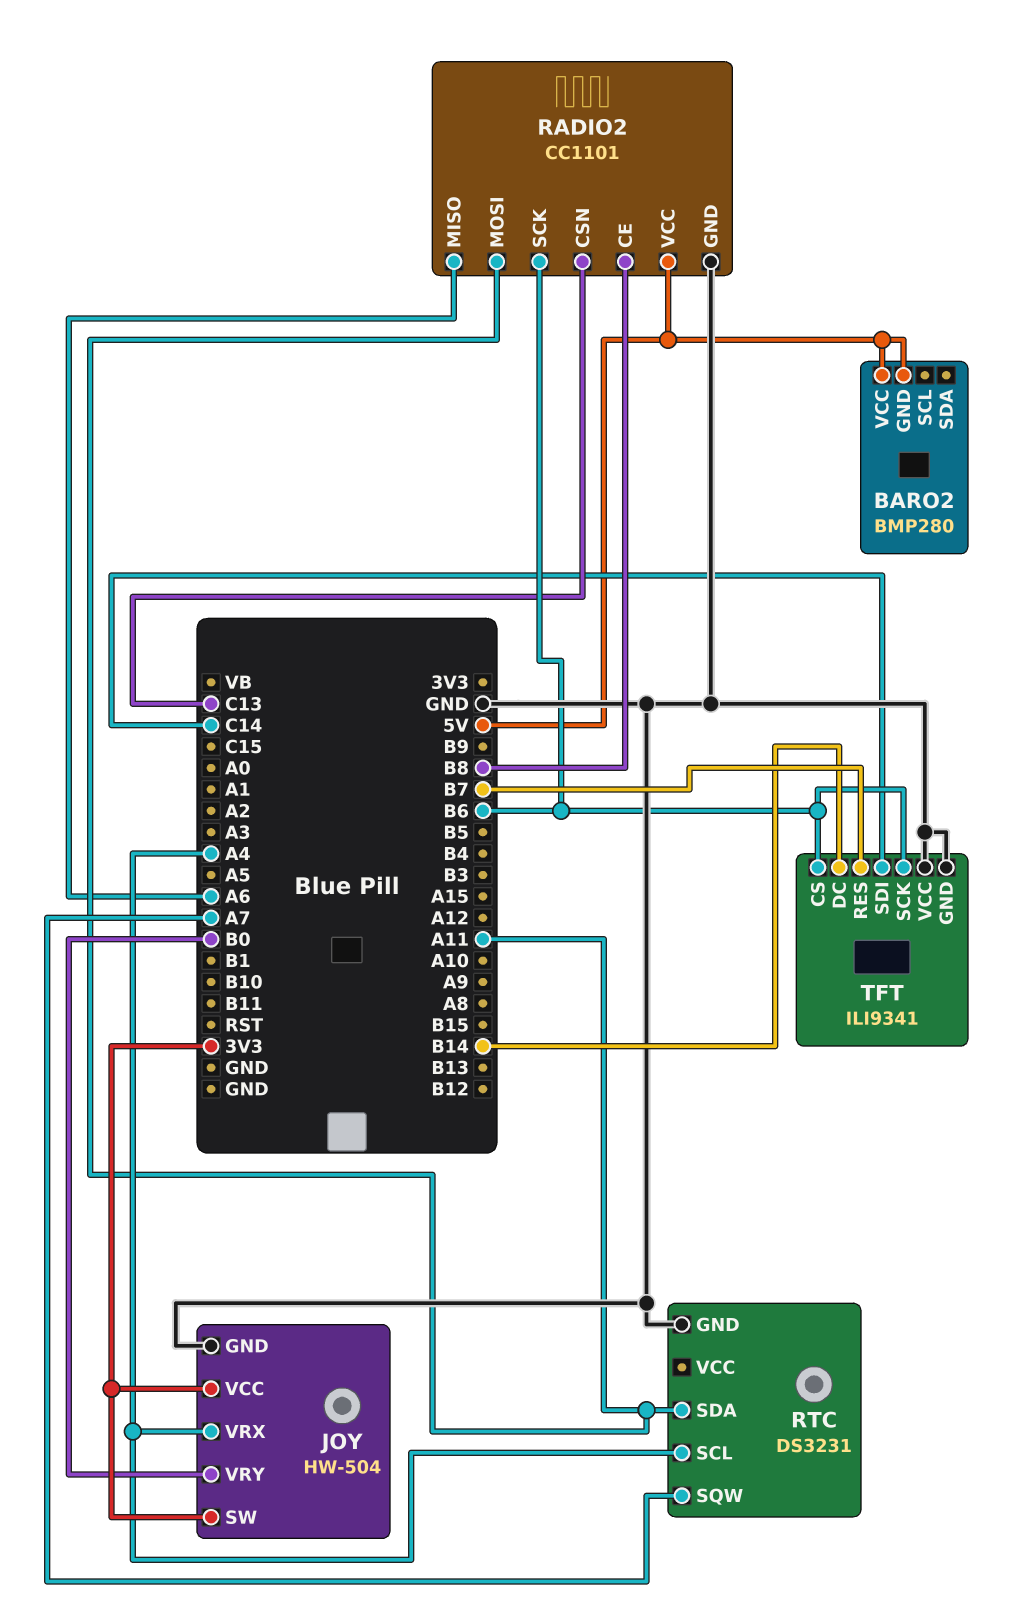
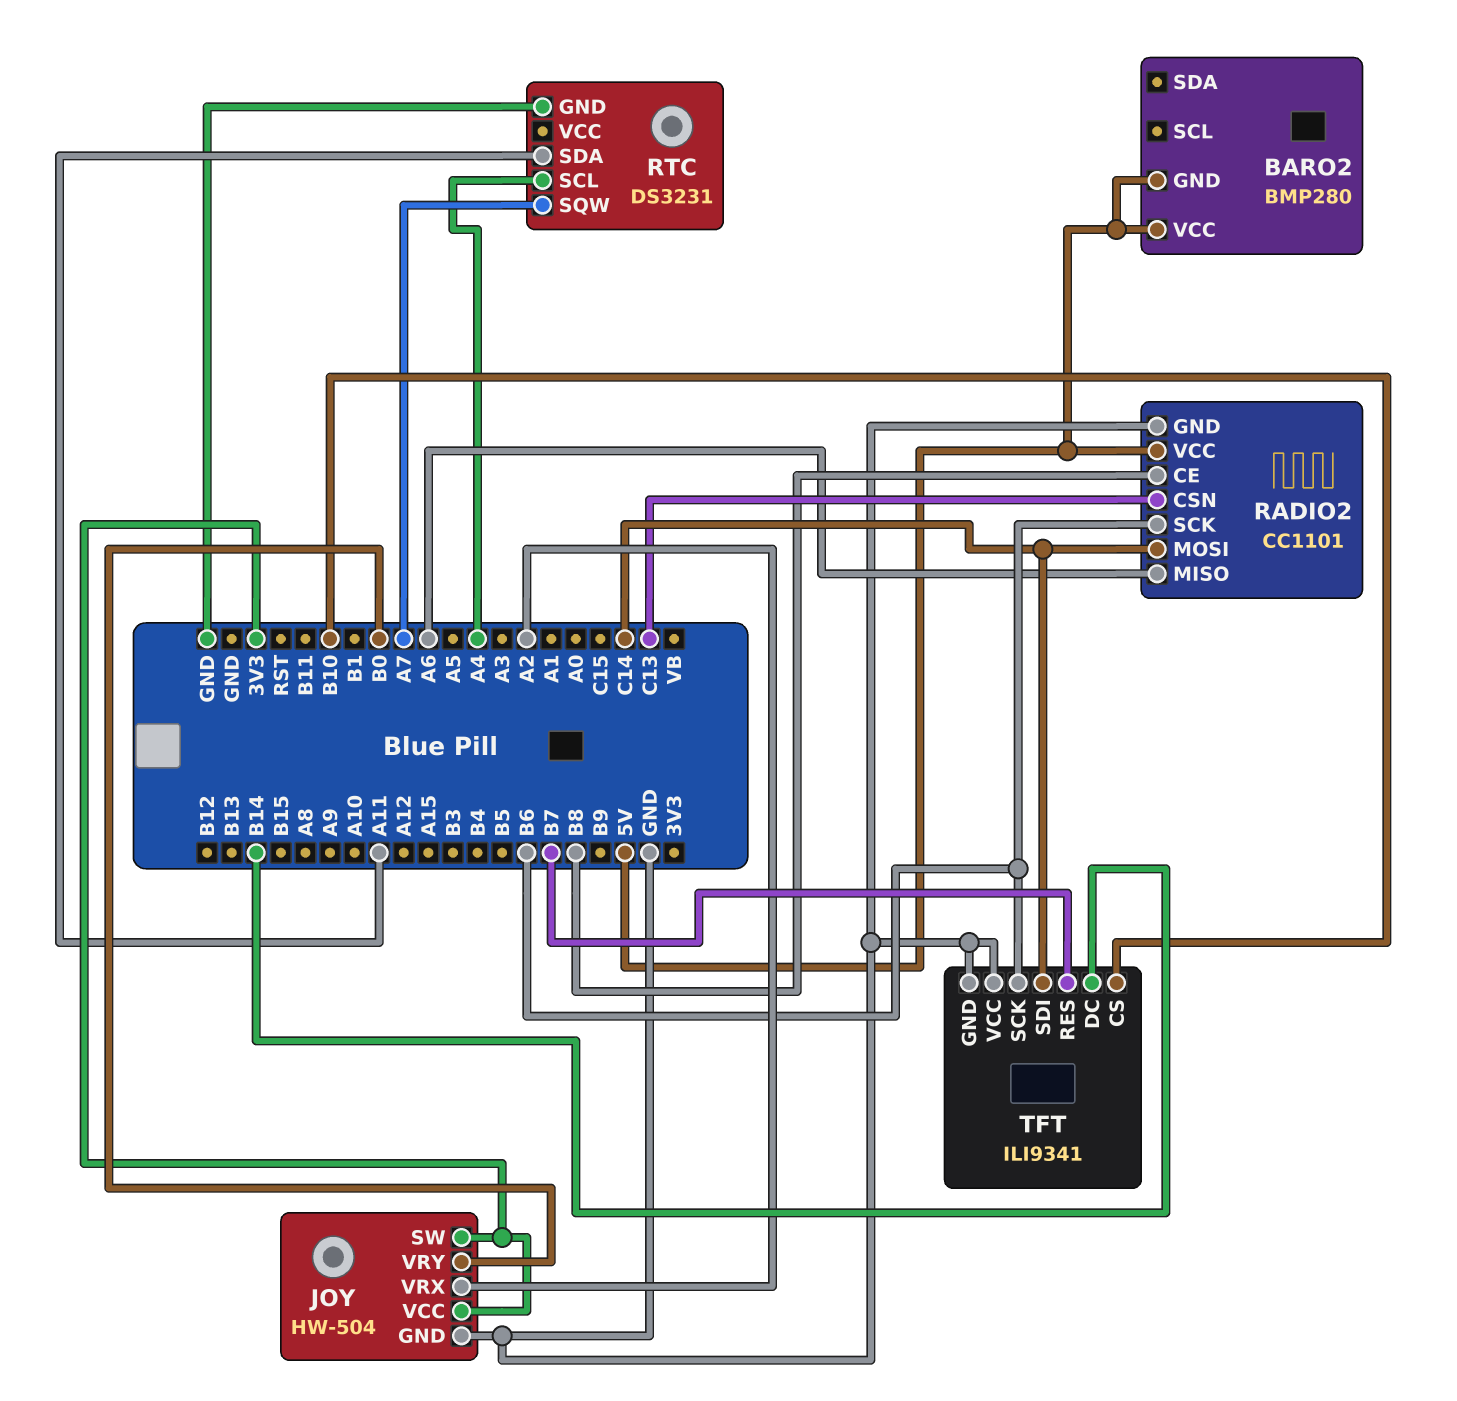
JOY pin VRX: A4 -> A2
RADIO2 pin MOSI: A11 -> C14
TFT pin CS: B6 -> B10

